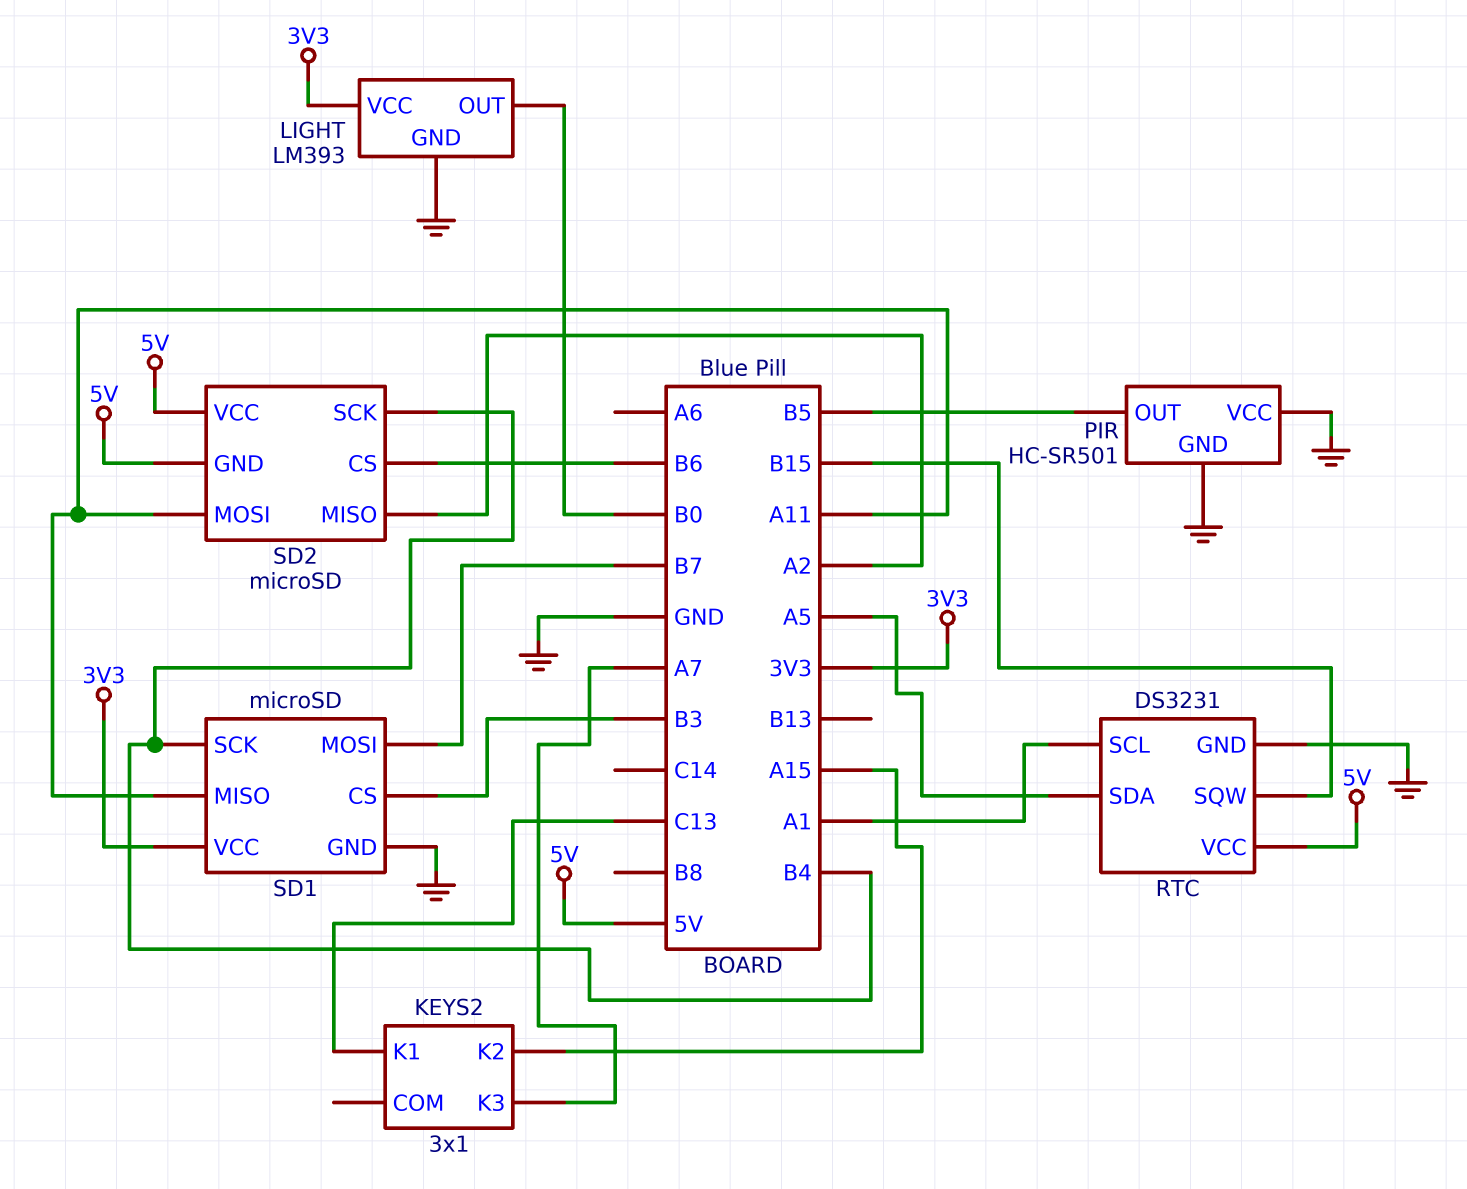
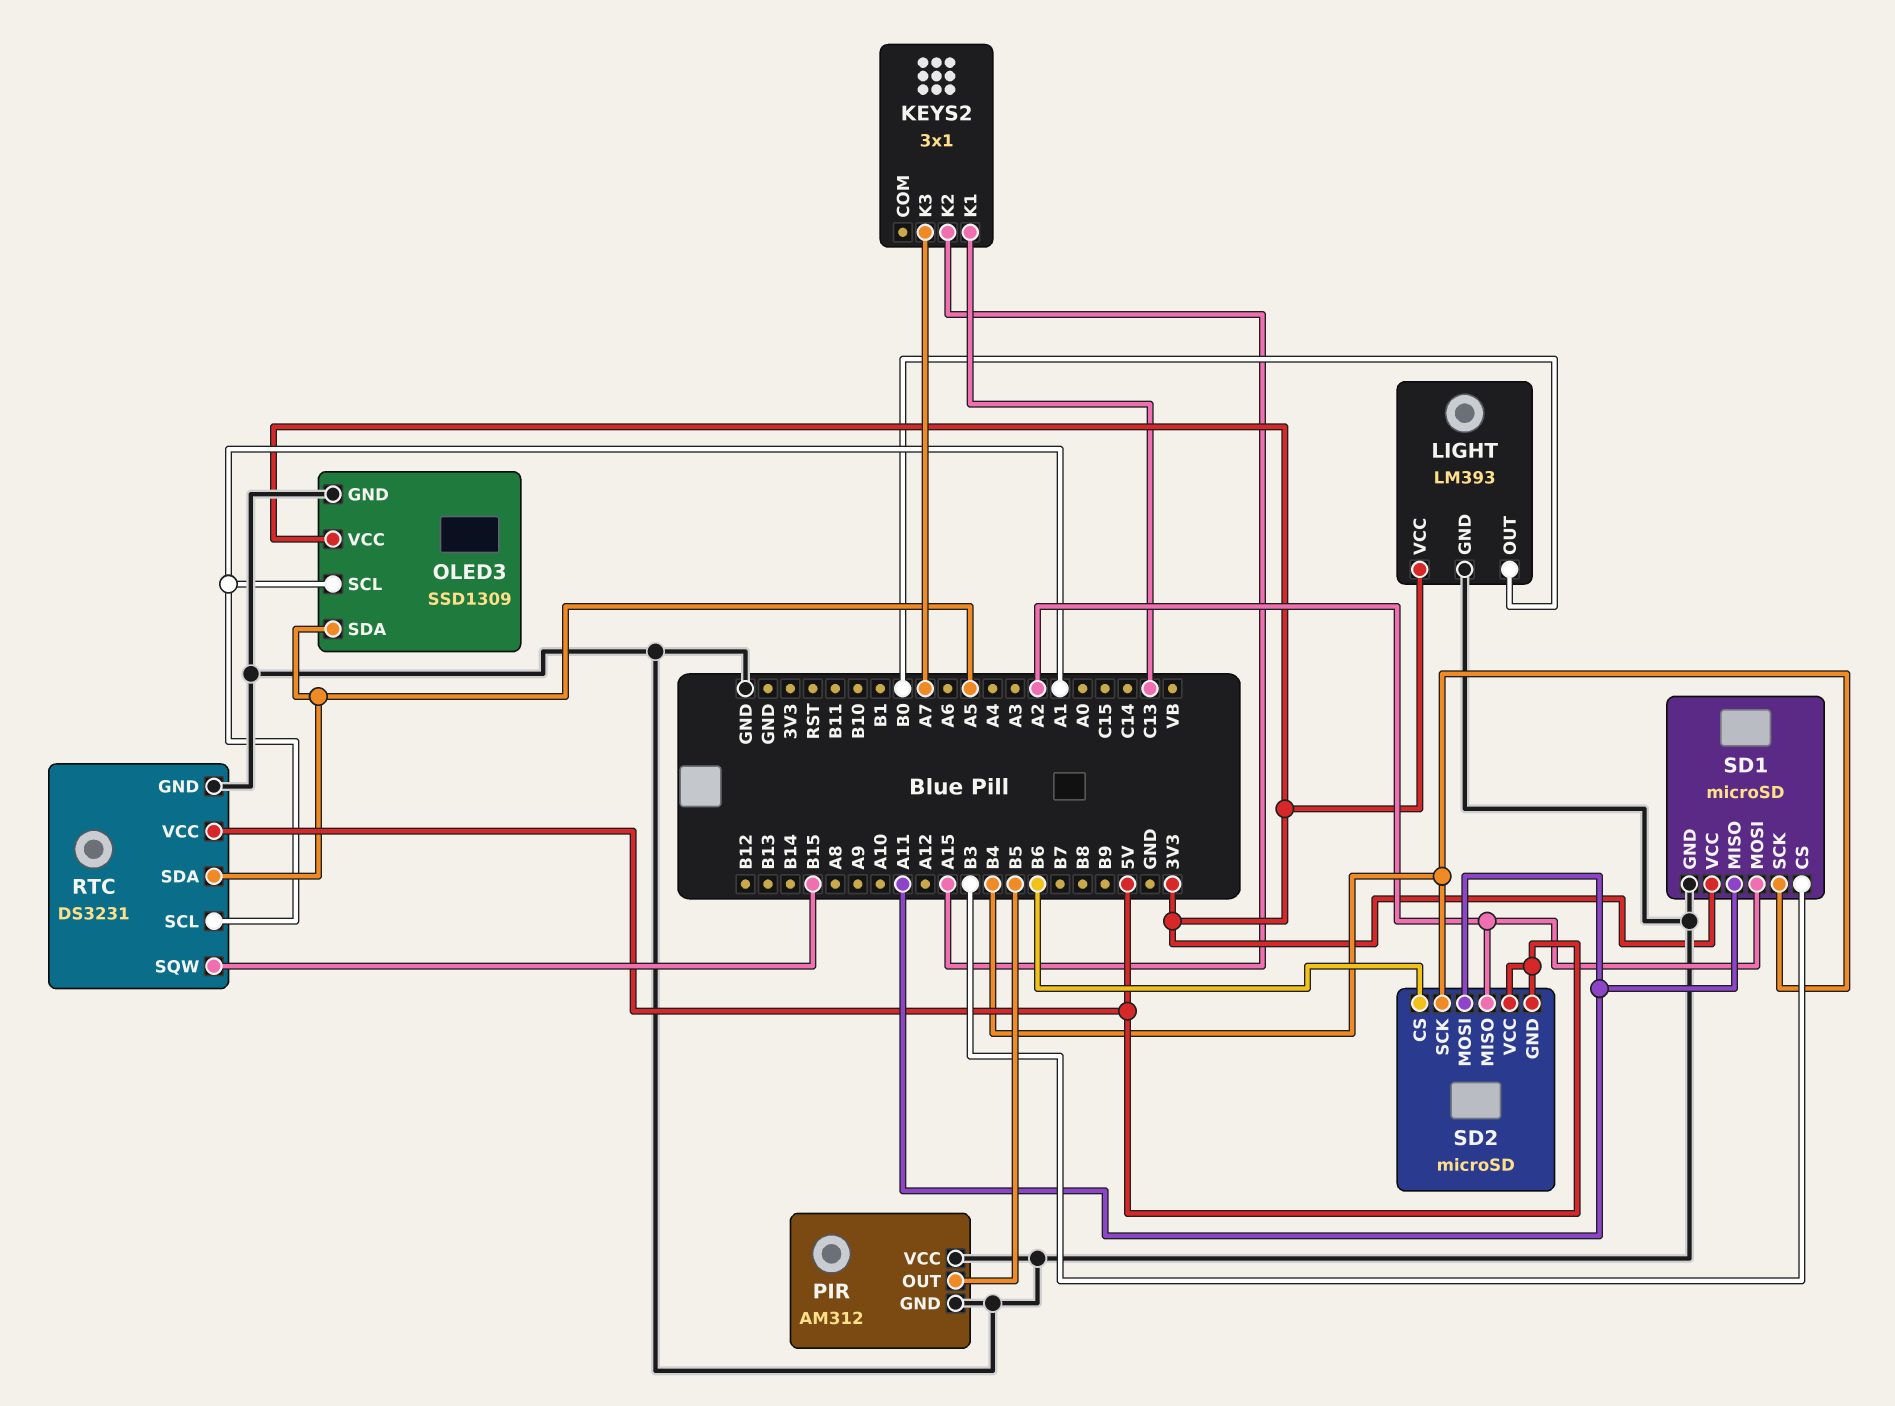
OLED3: none -> SSD1309
OLED3 pin GND: none -> GND
OLED3 pin SCL: none -> A1
OLED3 pin SDA: none -> A5
OLED3 pin VCC: none -> 3V3
PIR: HC-SR501 -> AM312
SD1 pin MOSI: B7 -> A2

